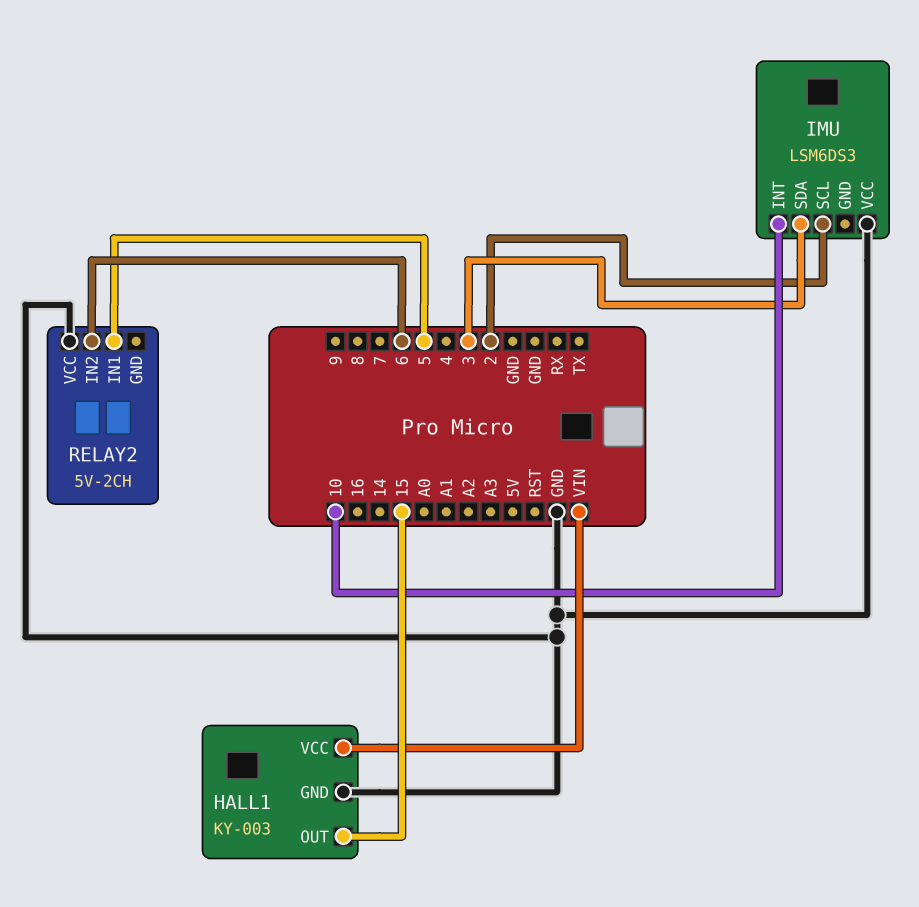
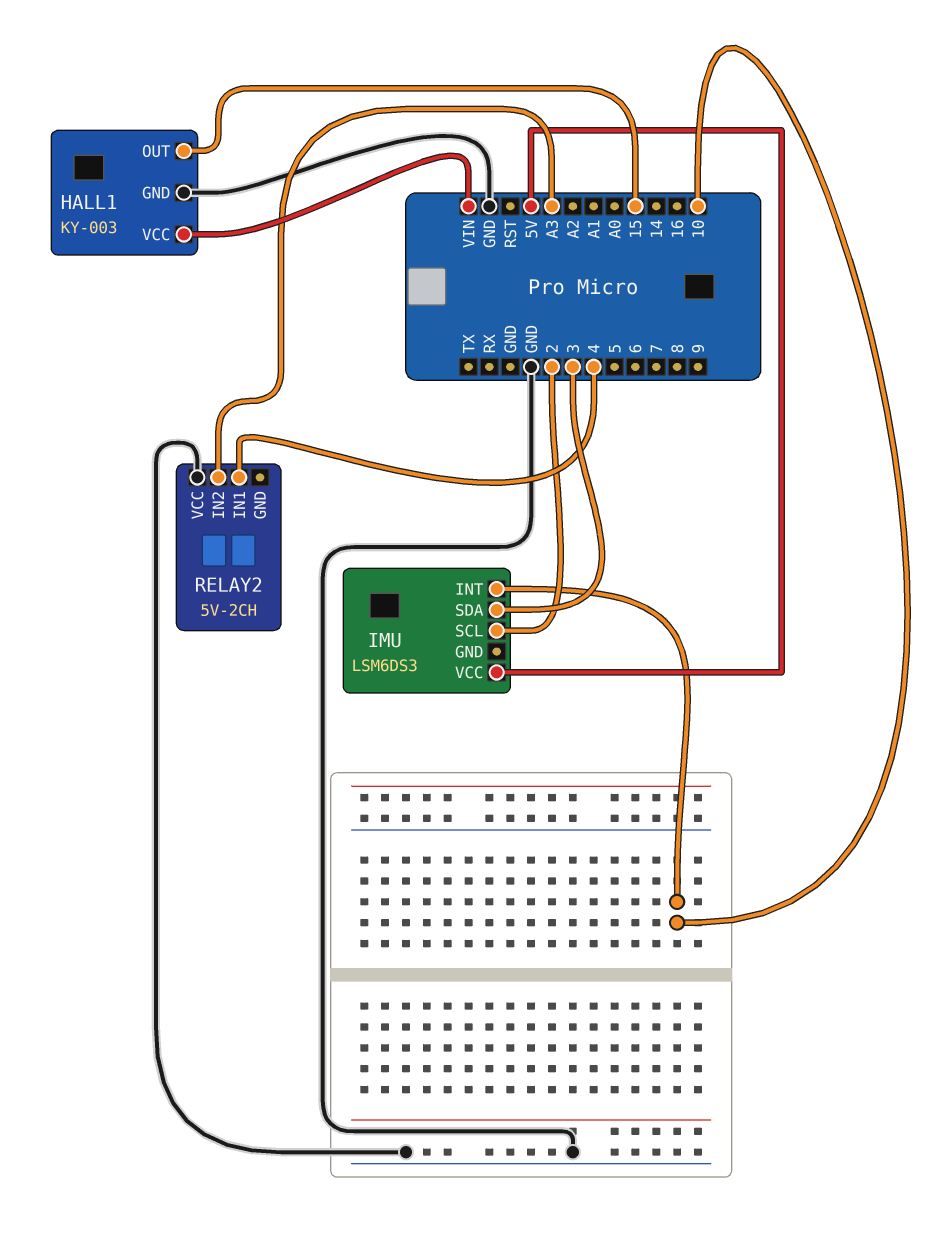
IMU pin VCC: GND -> 5V
RELAY2 pin IN1: 5 -> 4
RELAY2 pin IN2: 6 -> A3

